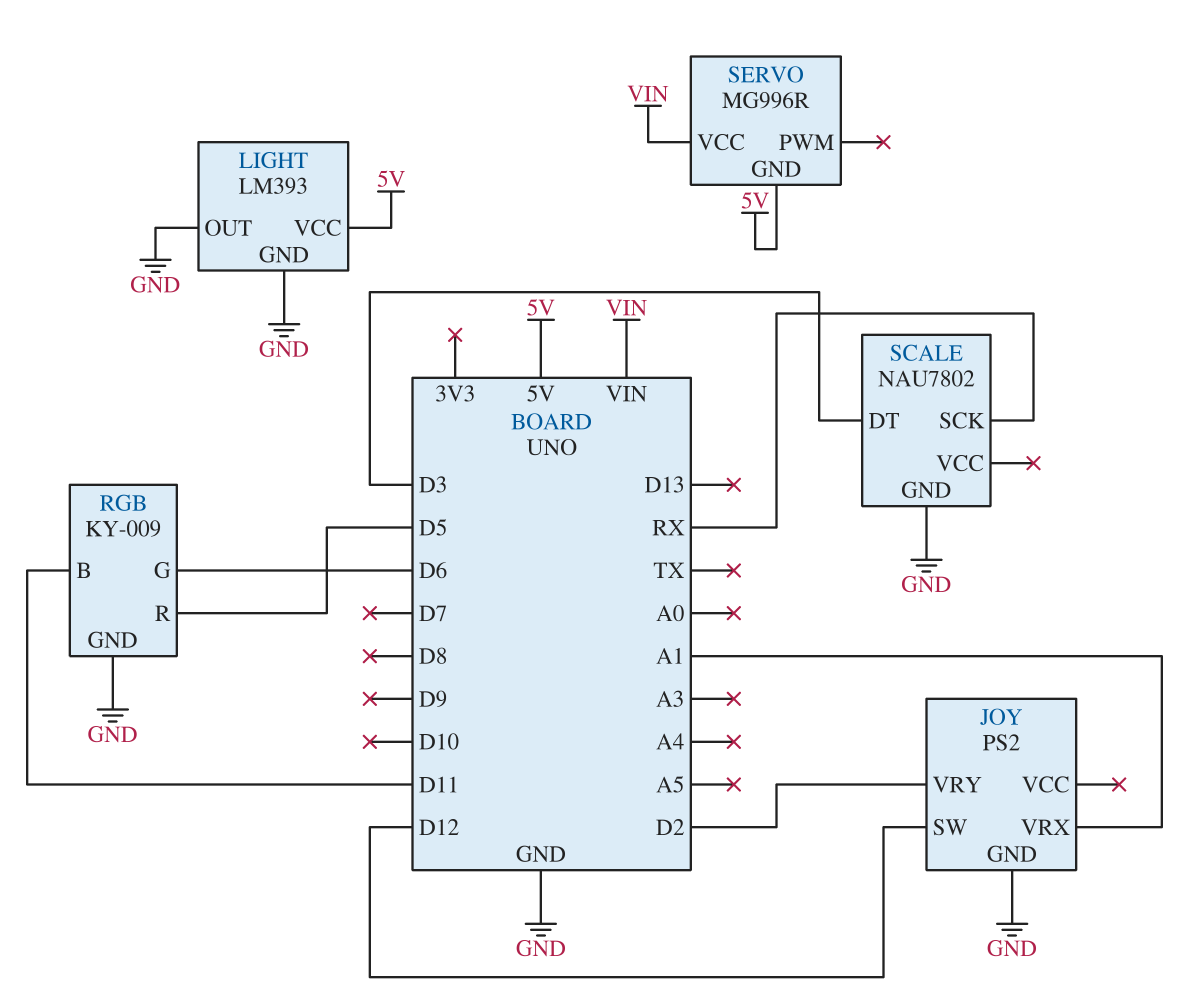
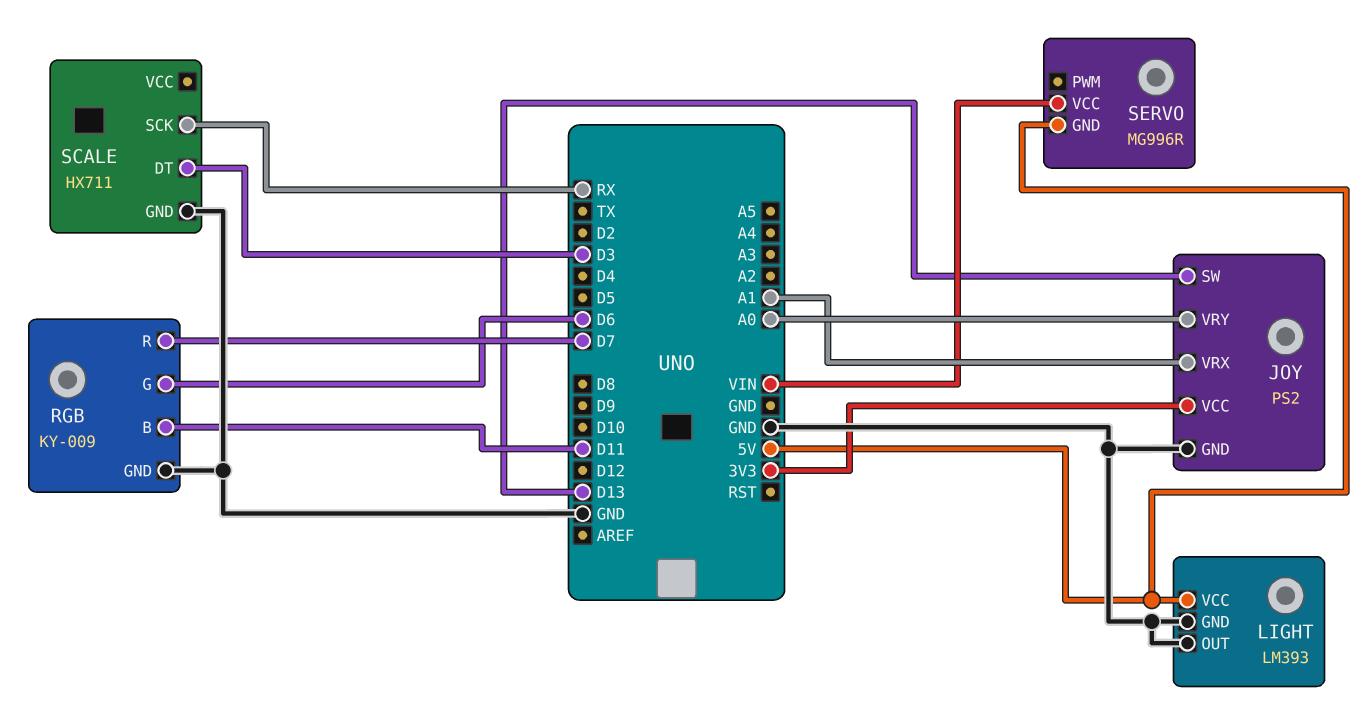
JOY pin SW: D12 -> D13
JOY pin VCC: none -> 3V3
JOY pin VRY: D2 -> A0
RGB pin R: D5 -> D7
SCALE: NAU7802 -> HX711

